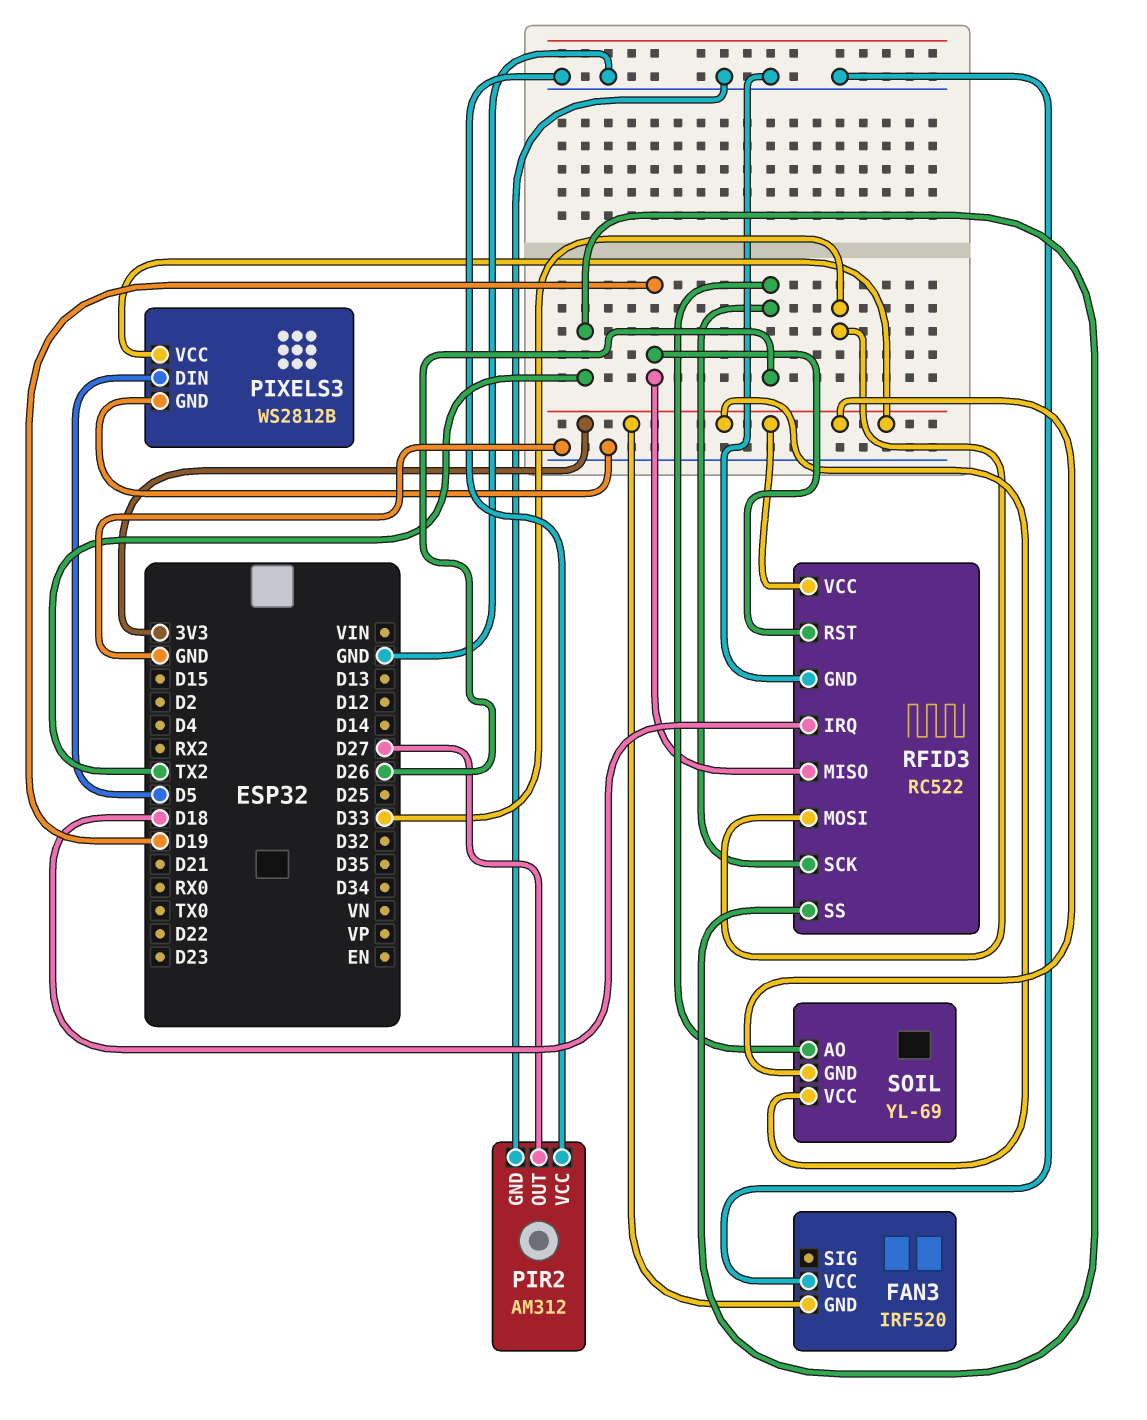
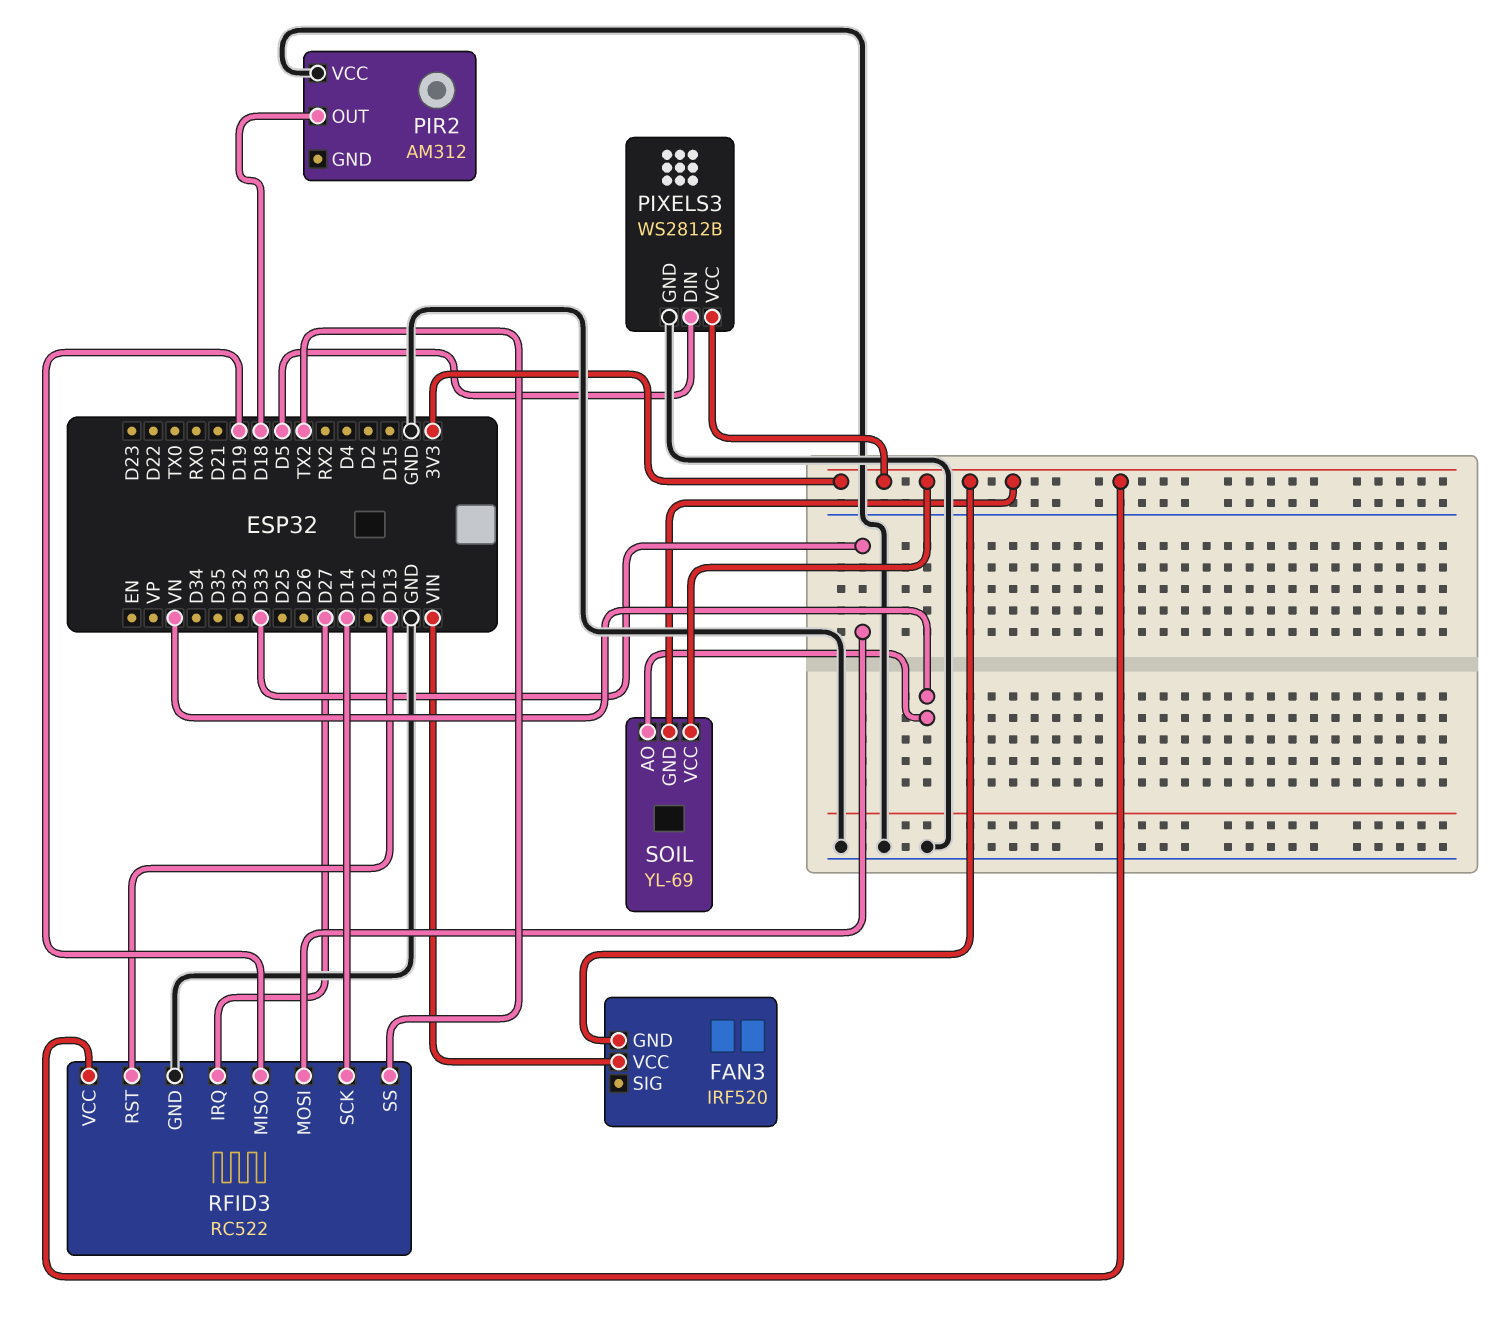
FAN3 pin VCC: GND -> VIN
PIR2 pin GND: GND -> none
PIR2 pin OUT: D27 -> D18
RFID3 pin IRQ: D18 -> D27
RFID3 pin RST: D19 -> D13
RFID3 pin SCK: D26 -> D14
SOIL pin AO: D26 -> VN

